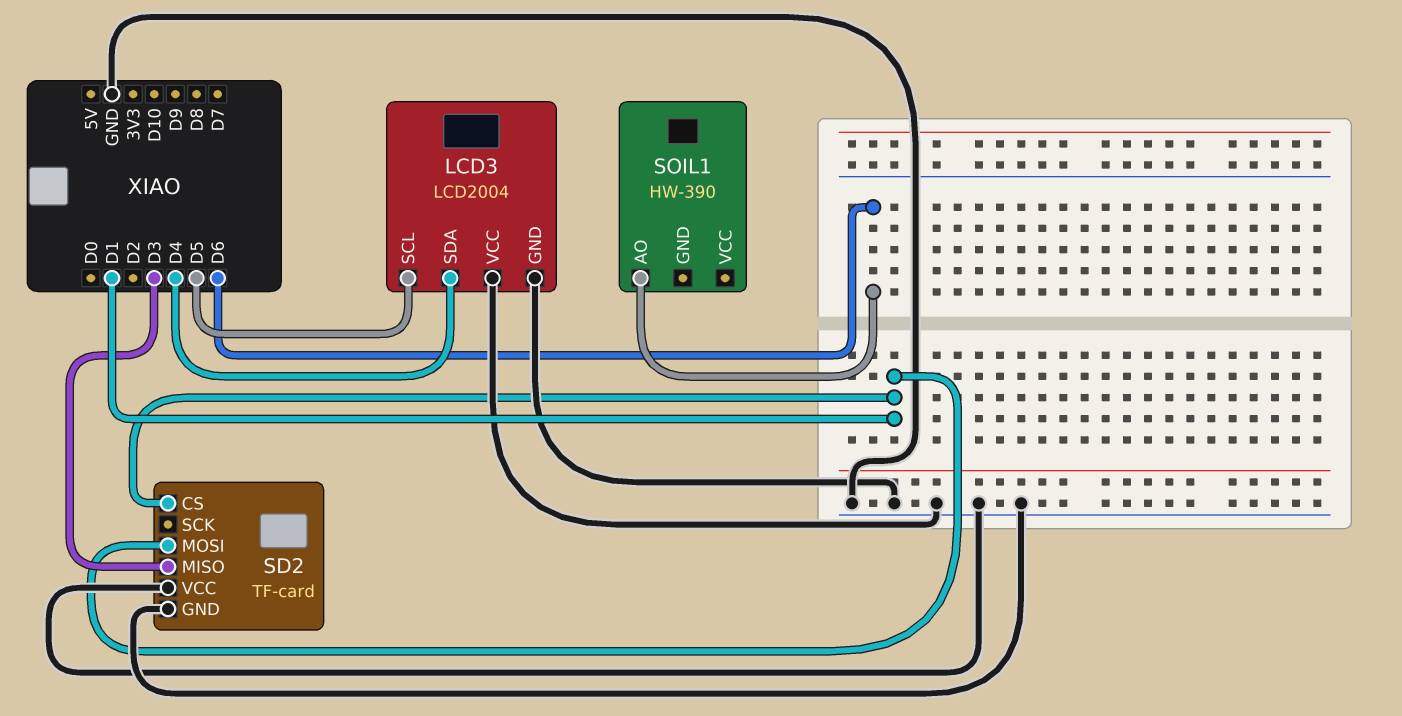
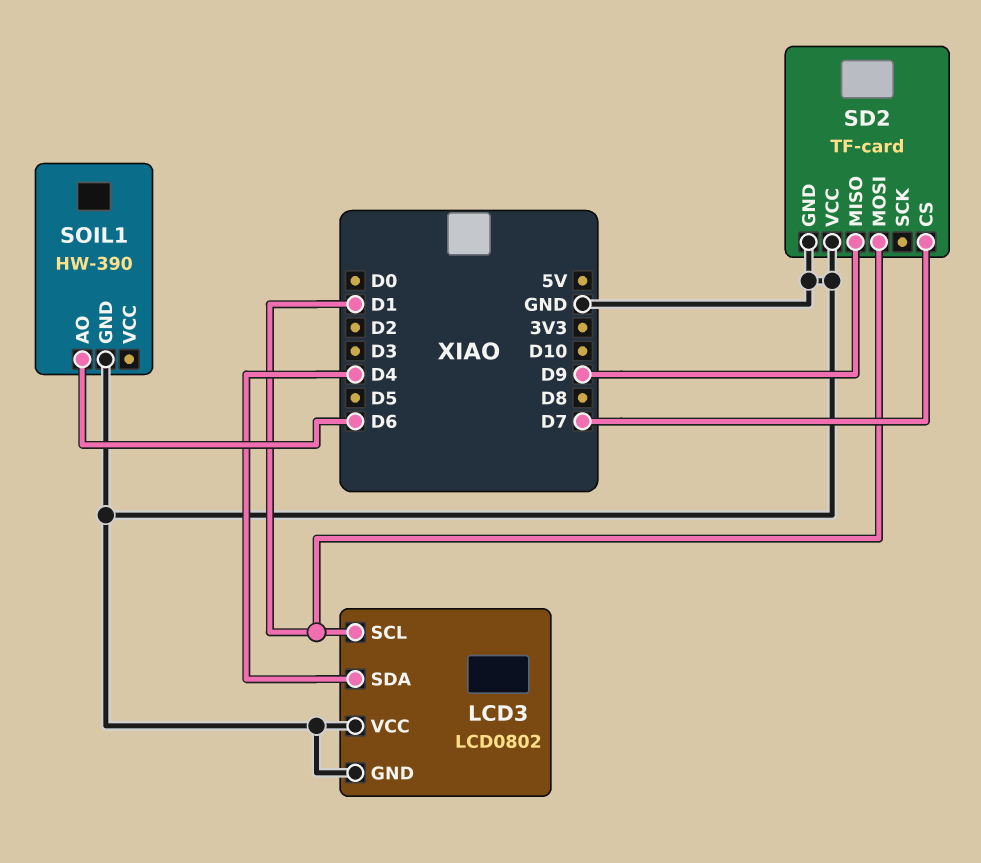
LCD3: LCD2004 -> LCD0802
LCD3 pin SCL: D5 -> D1
SD2 pin CS: D1 -> D7
SD2 pin MISO: D3 -> D9
SOIL1 pin GND: none -> GND

